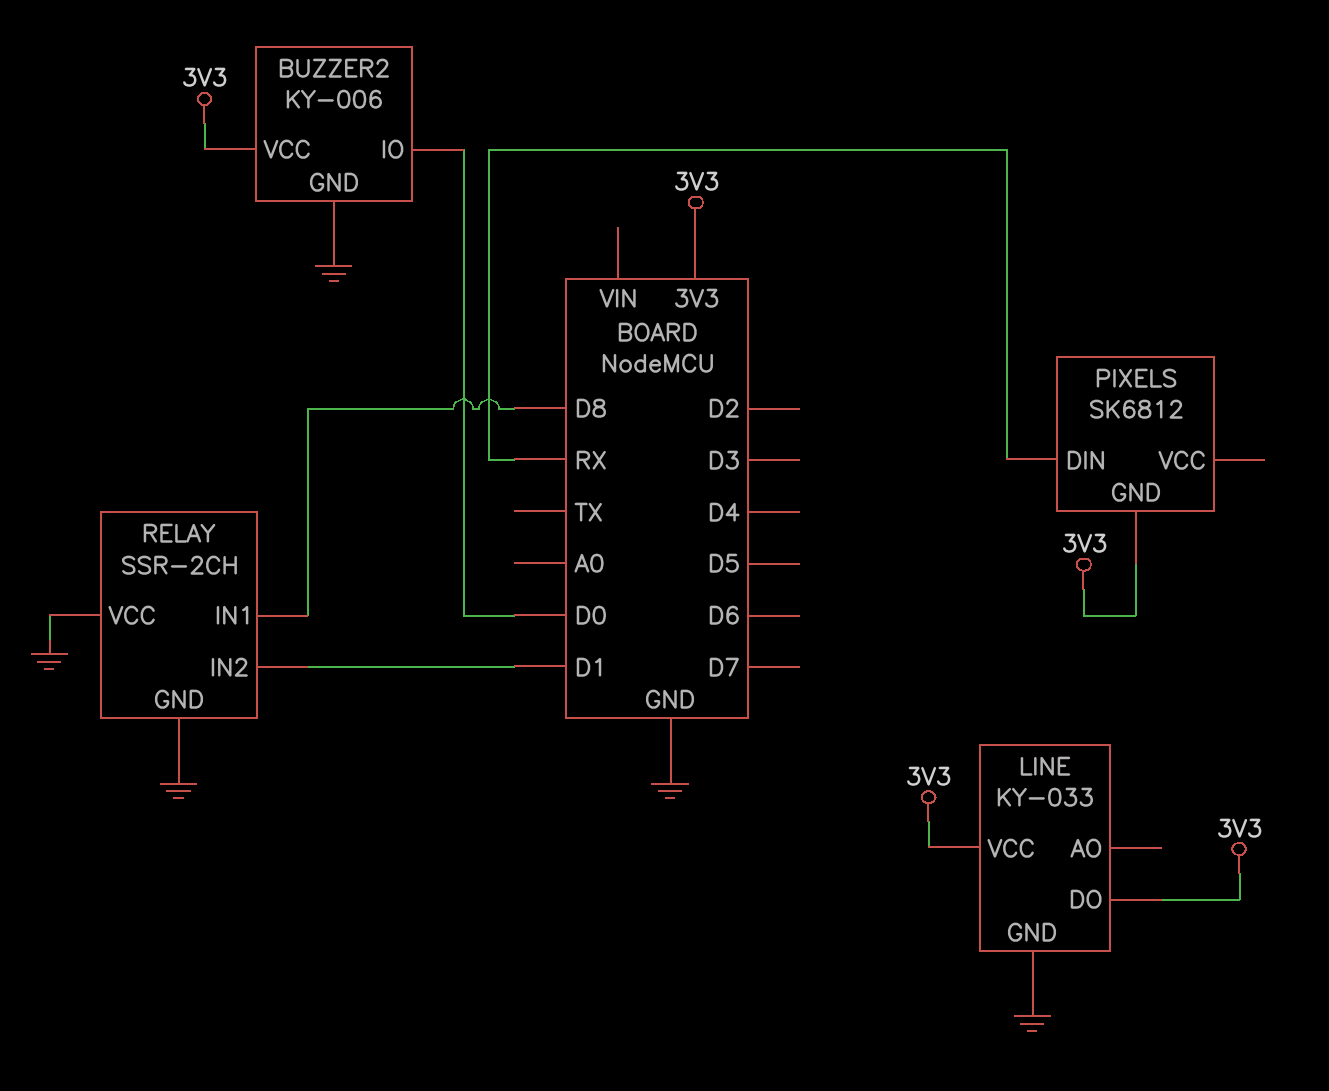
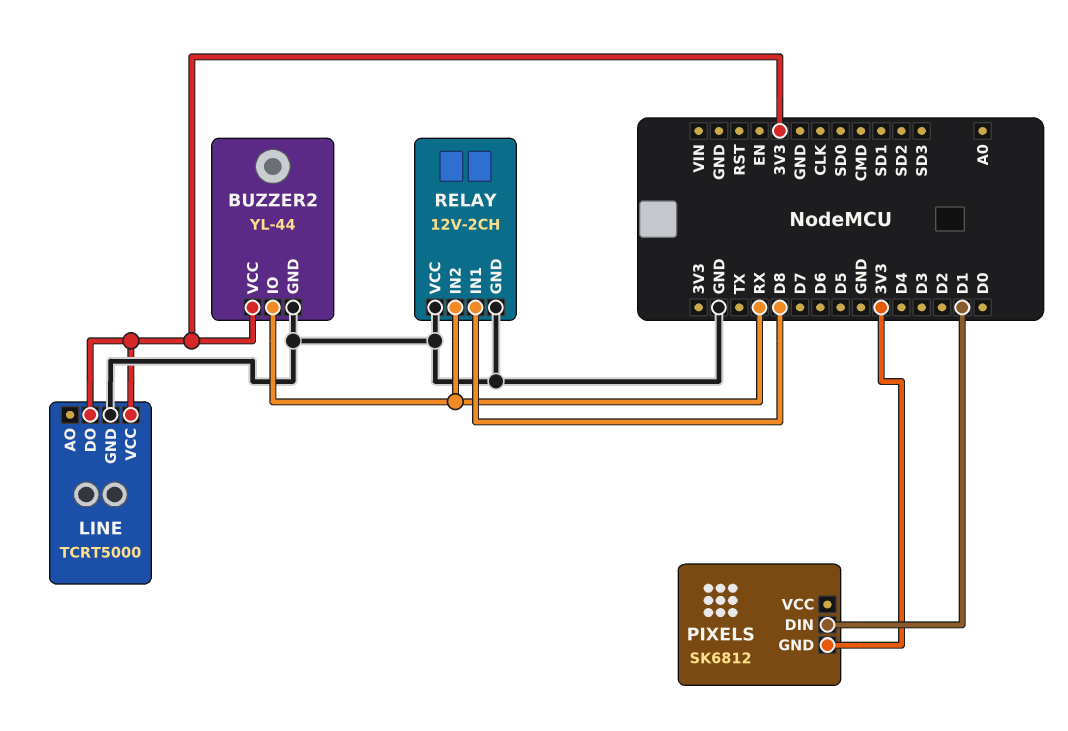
BUZZER2: KY-006 -> YL-44
BUZZER2 pin IO: D0 -> RX
LINE: KY-033 -> TCRT5000
PIXELS pin DIN: RX -> D1
RELAY: SSR-2CH -> 12V-2CH
RELAY pin IN2: D1 -> RX

